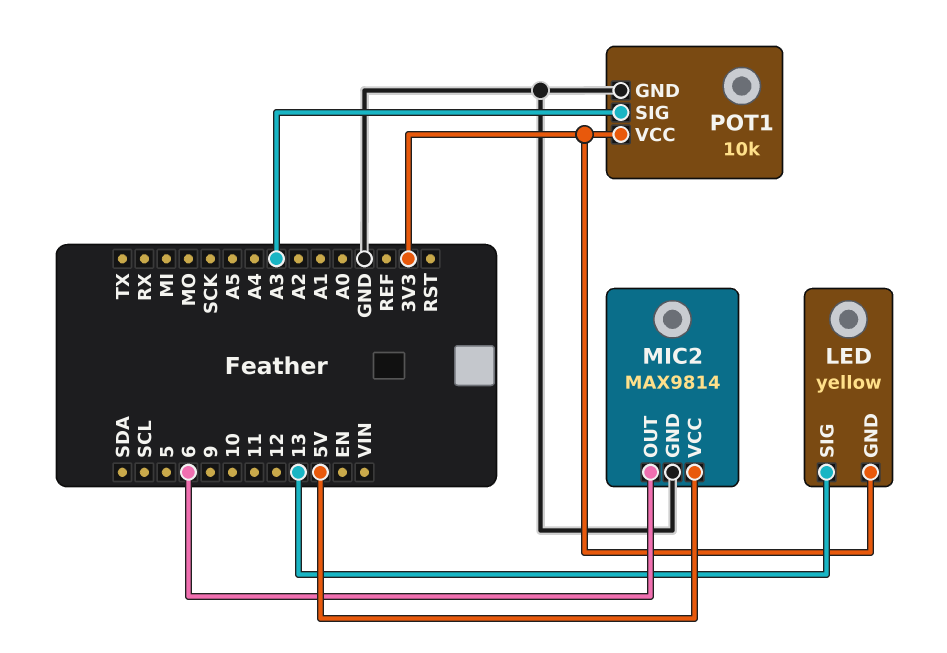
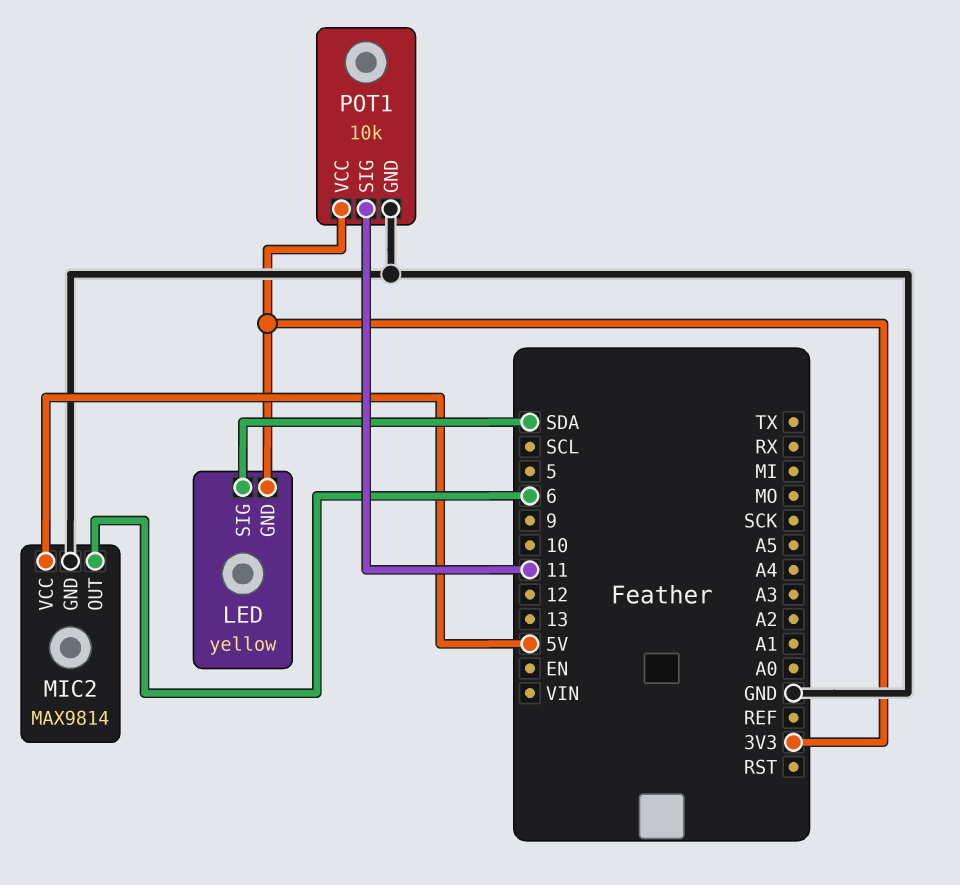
LED pin SIG: 13 -> SDA
POT1 pin SIG: A3 -> 11

